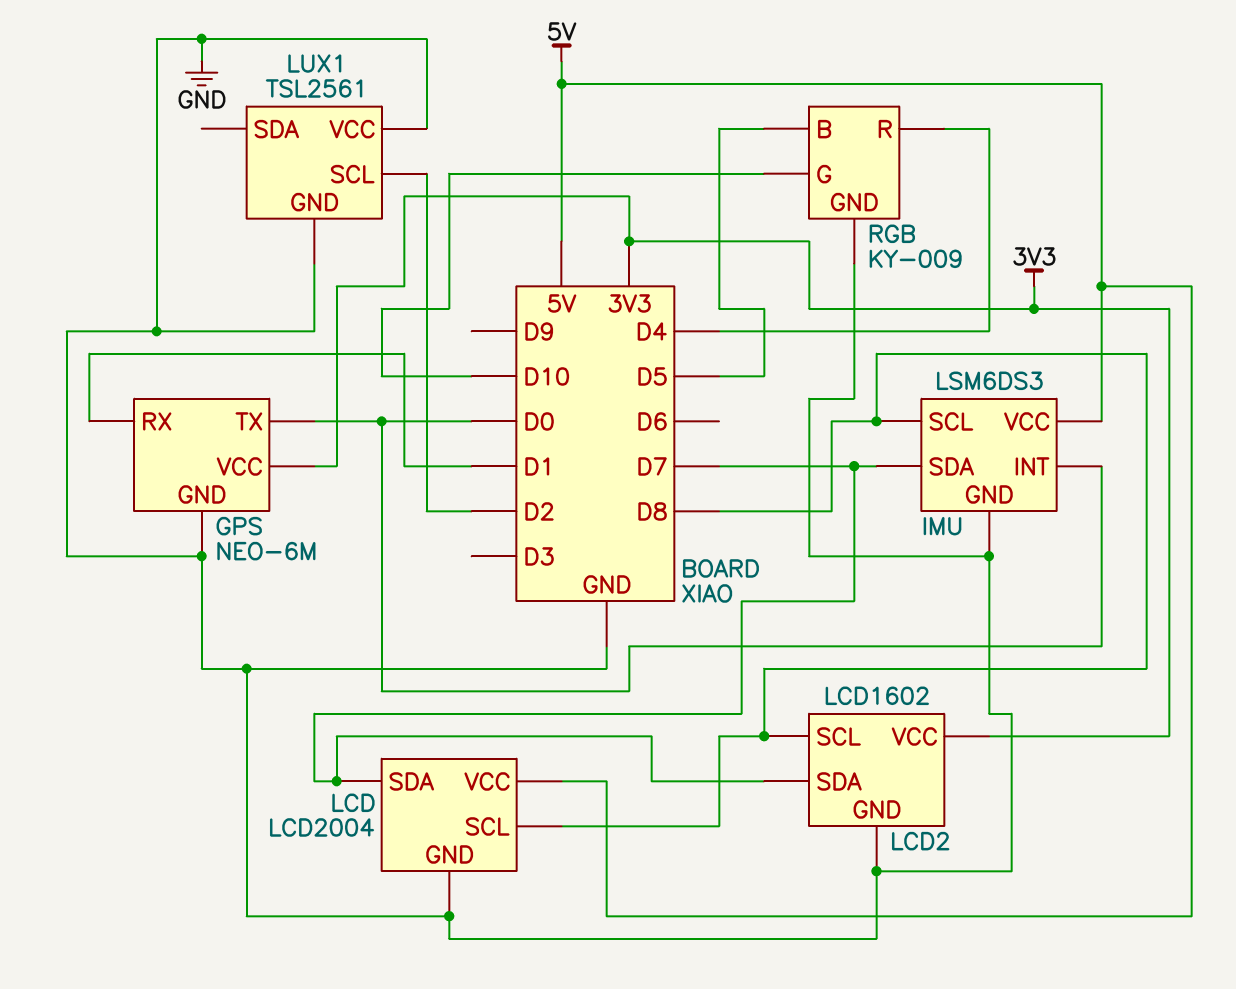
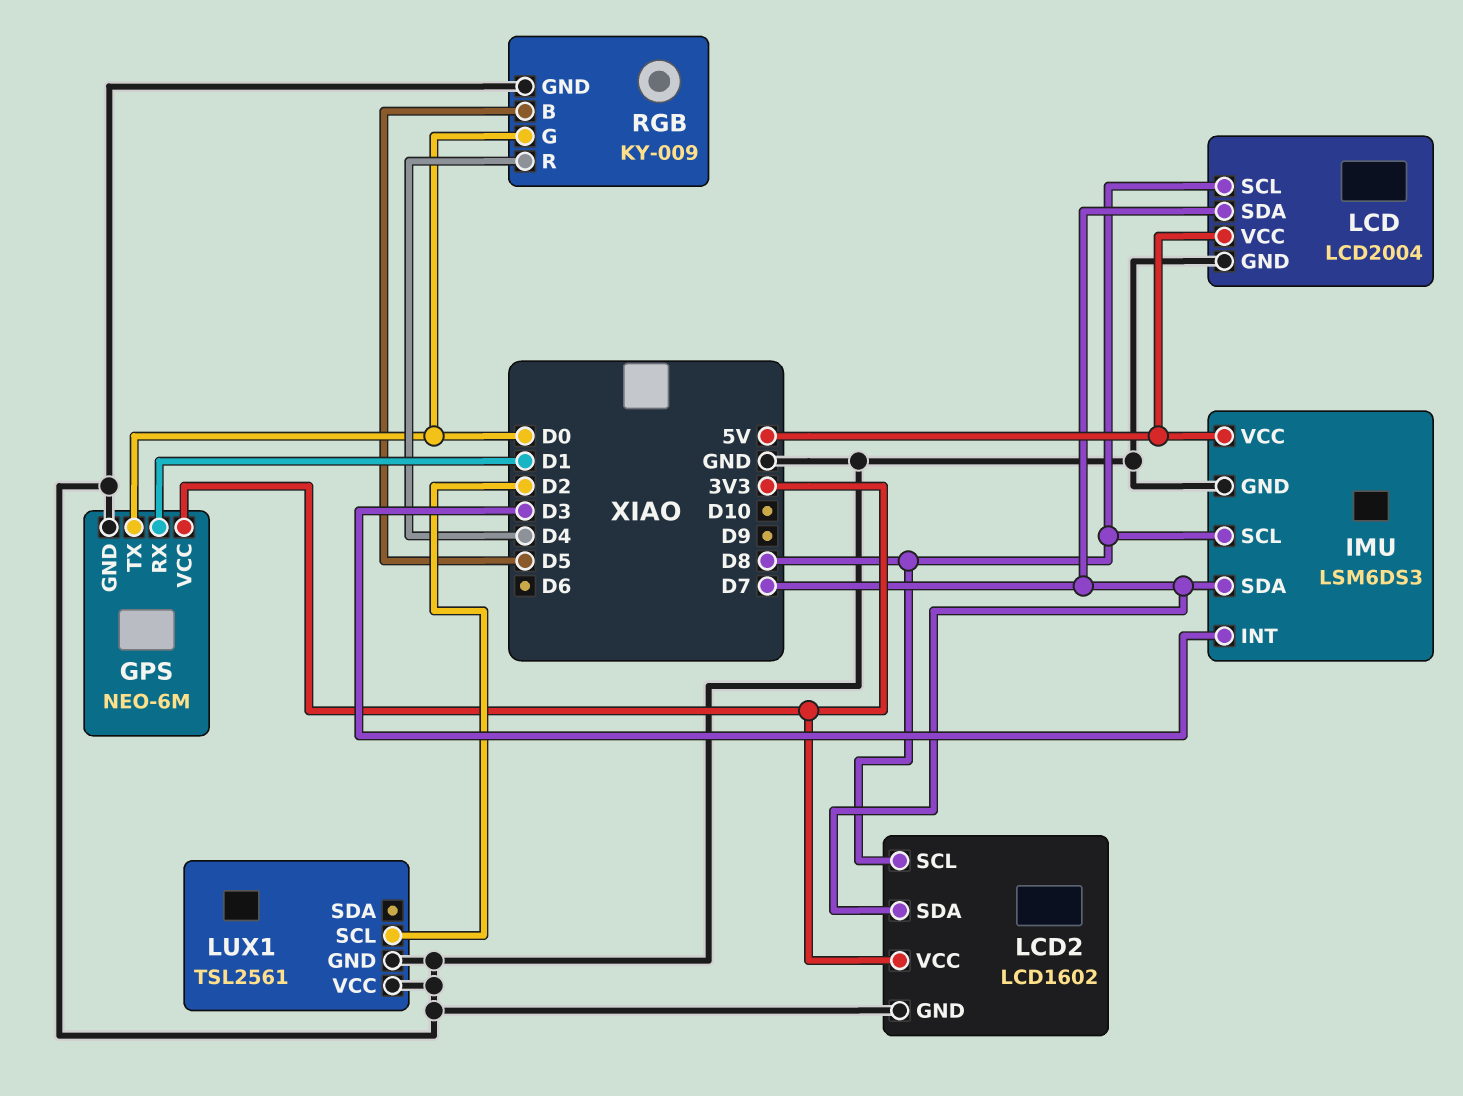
IMU pin INT: D0 -> D3
RGB pin G: D10 -> D0

